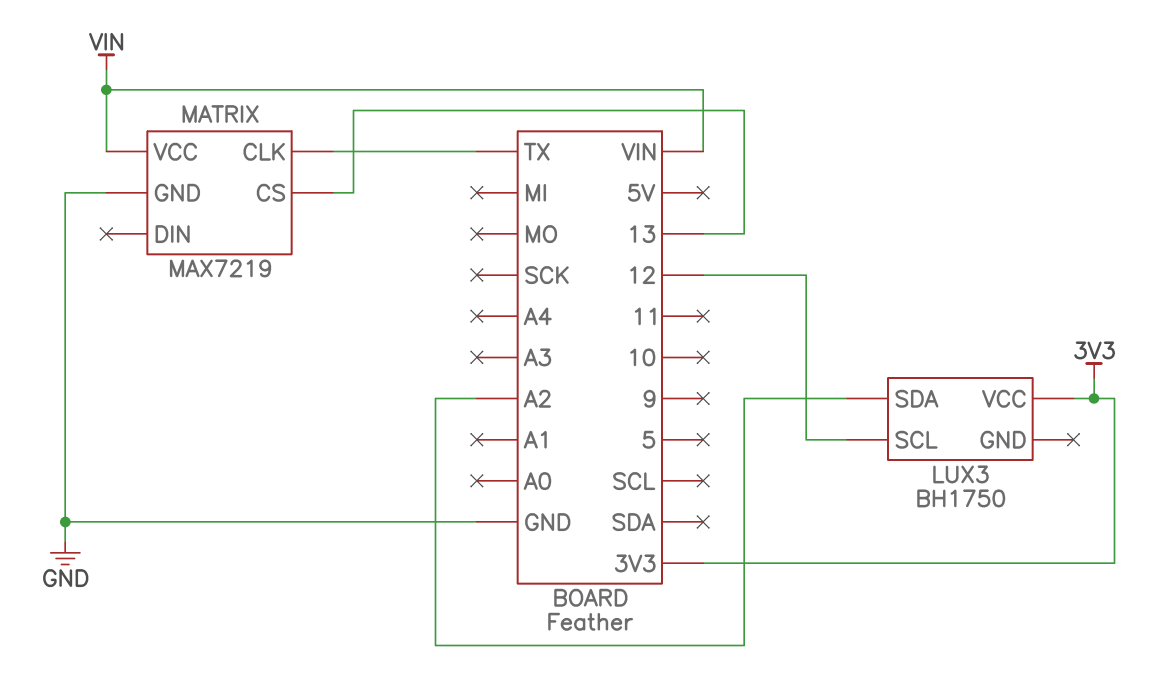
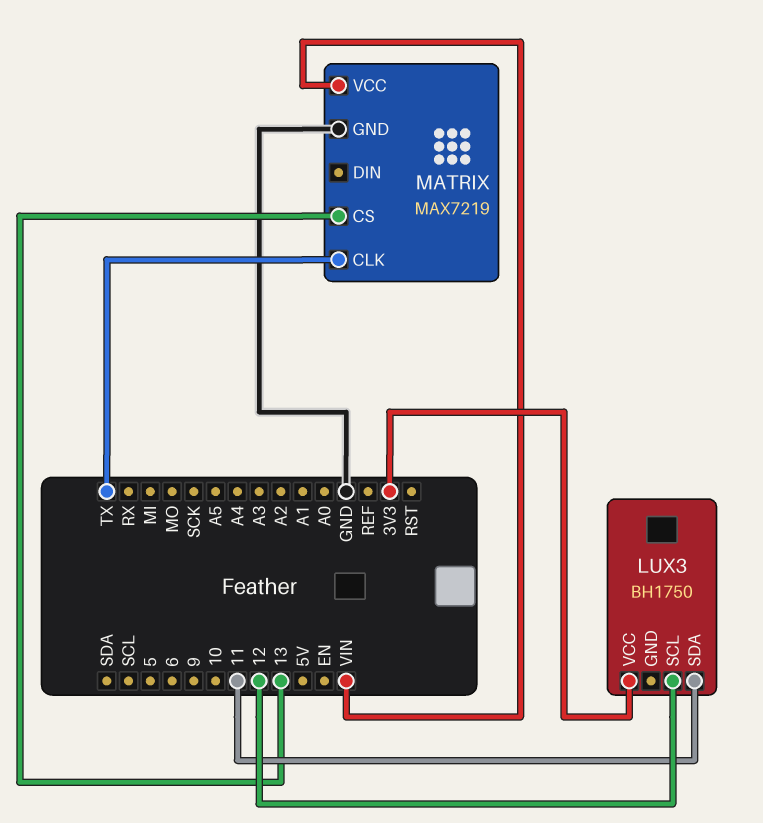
LUX3 pin SDA: A2 -> 11

